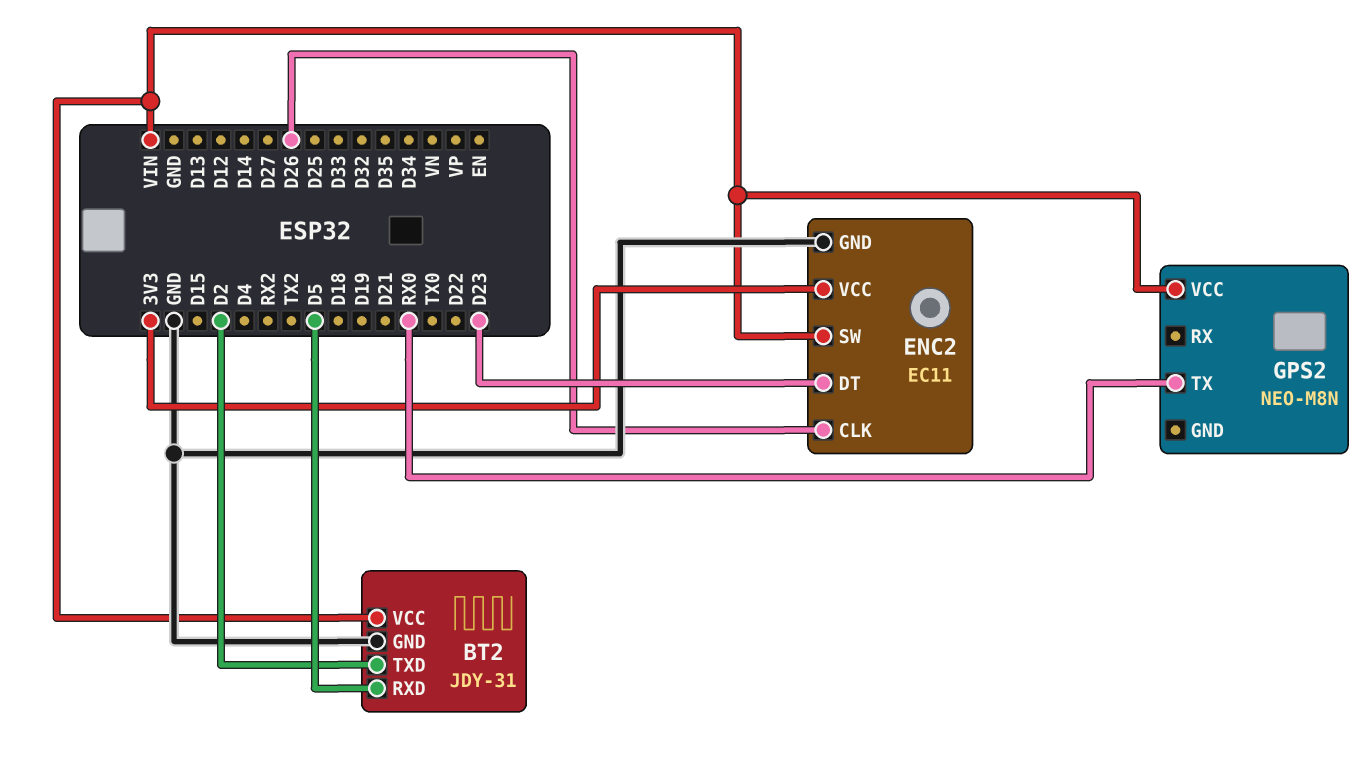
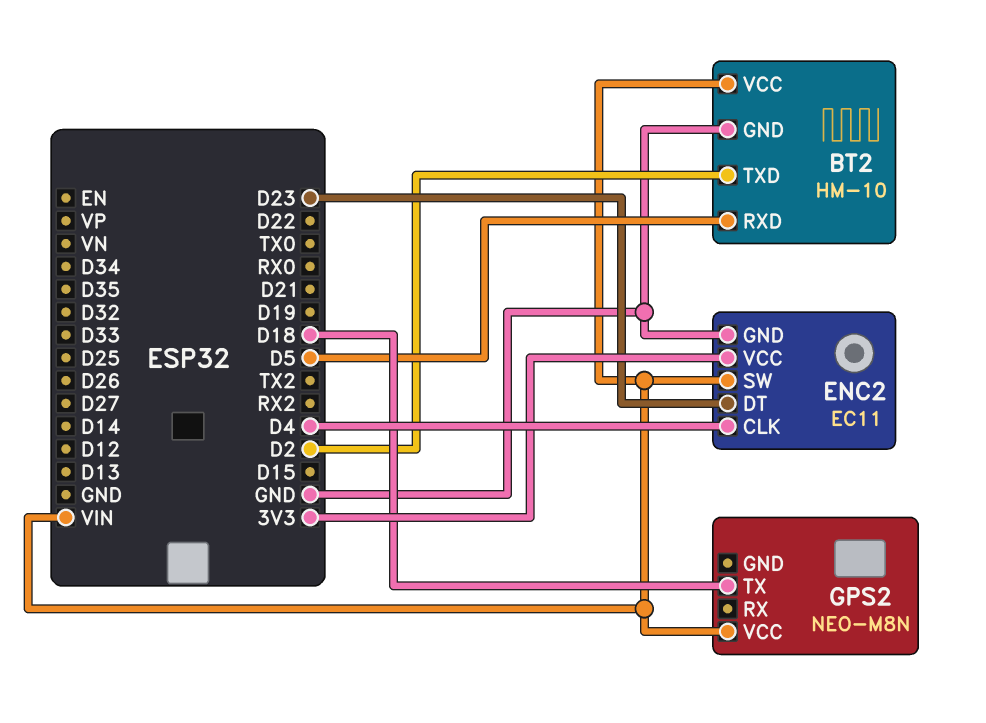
BT2: JDY-31 -> HM-10
ENC2 pin CLK: D26 -> D4
GPS2 pin TX: RX0 -> D18

